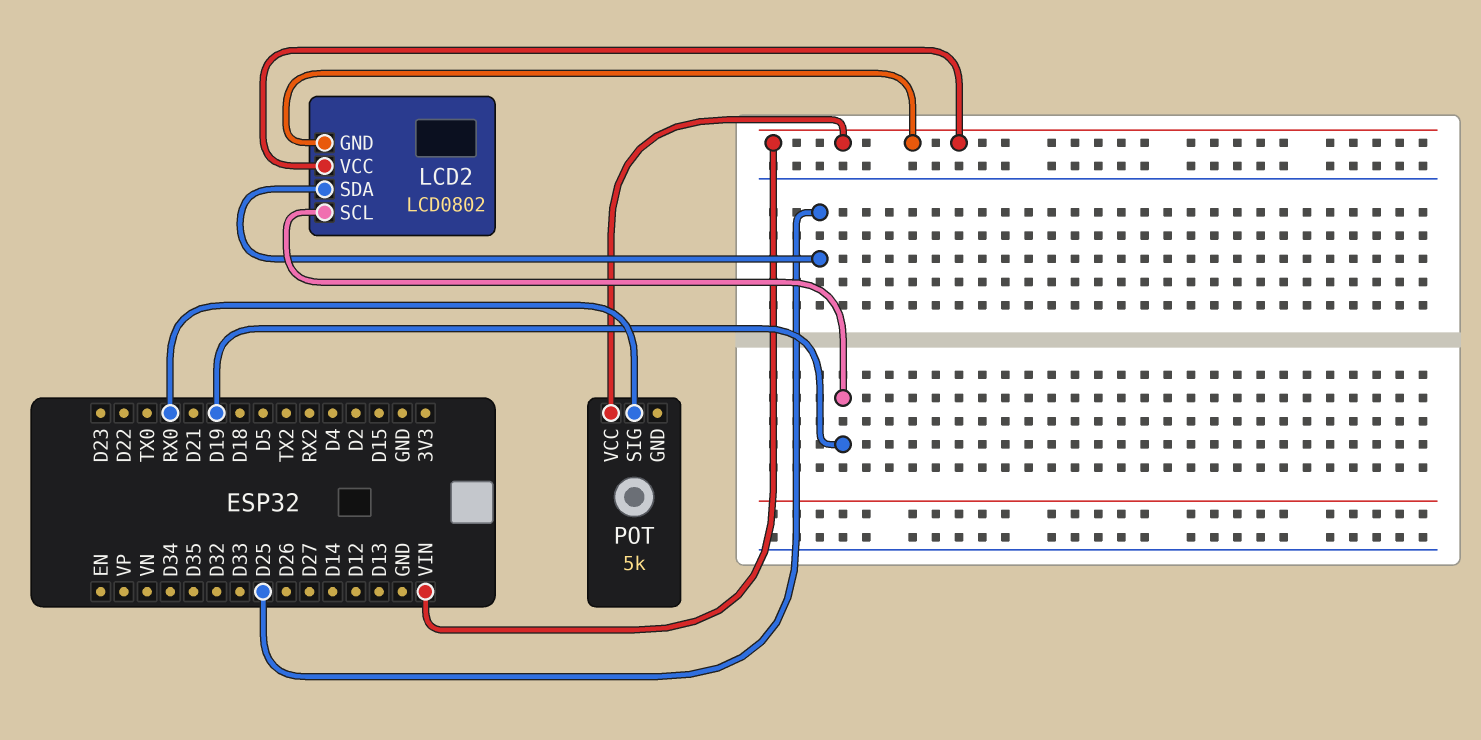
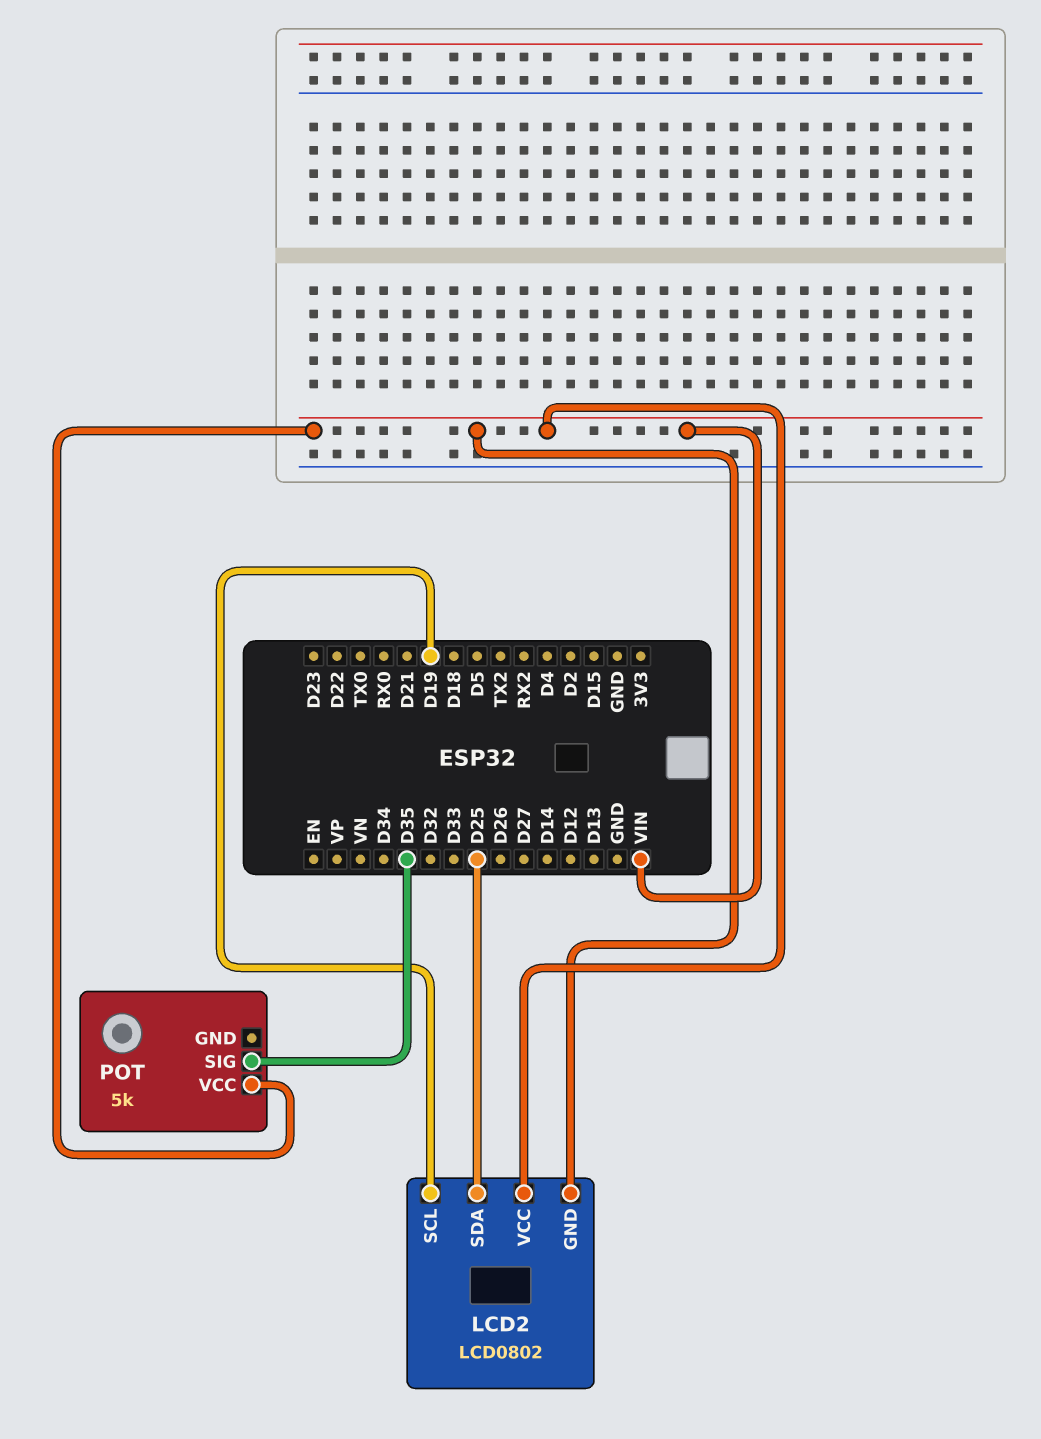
POT pin SIG: RX0 -> D35

